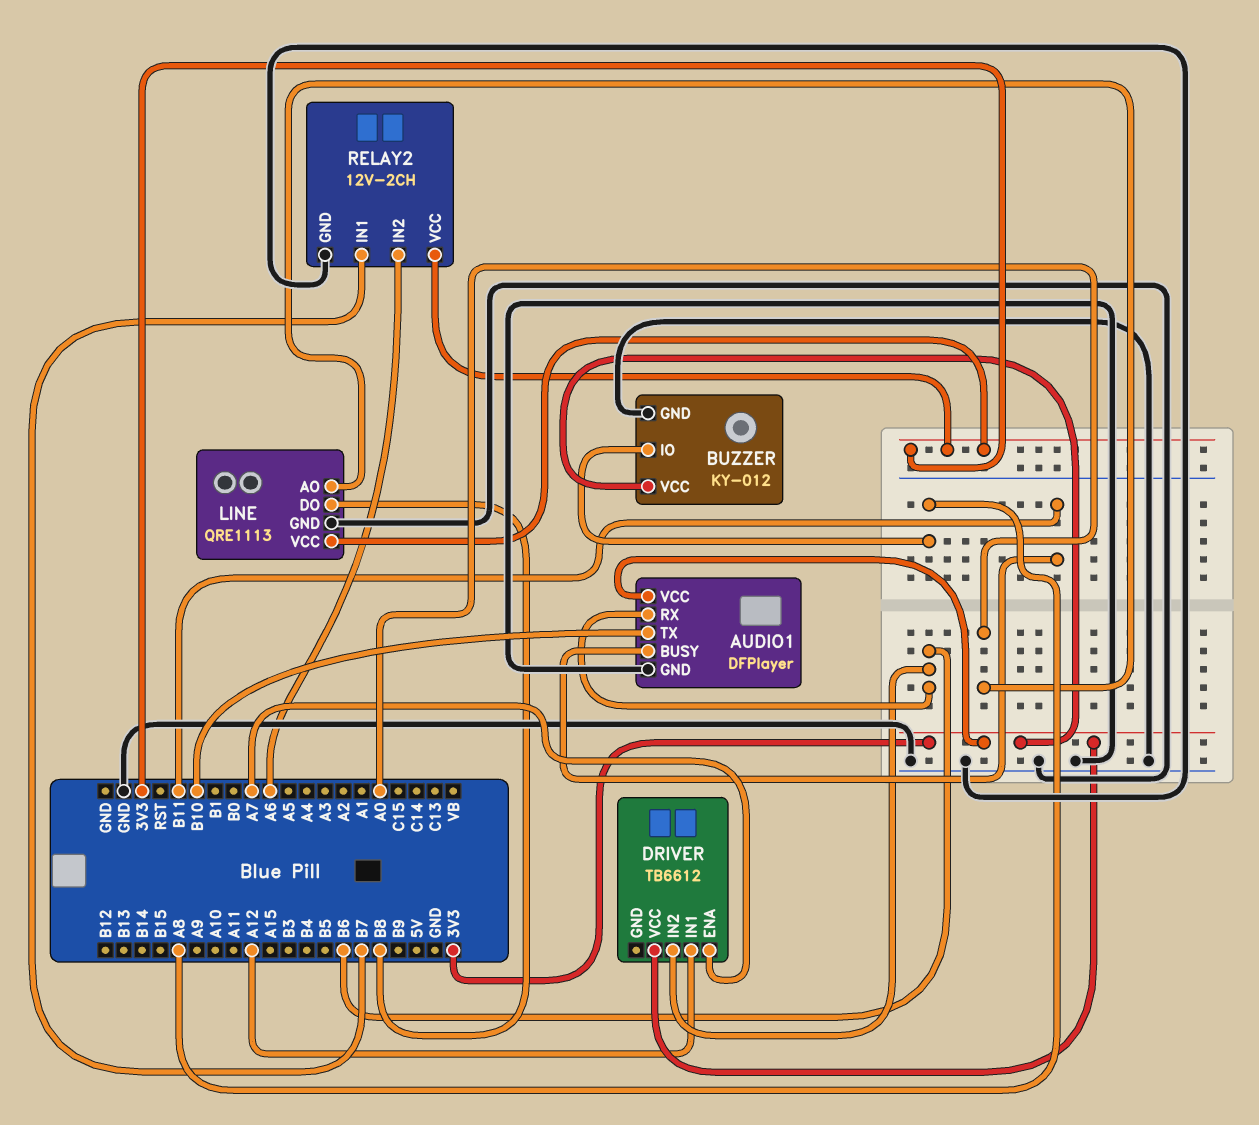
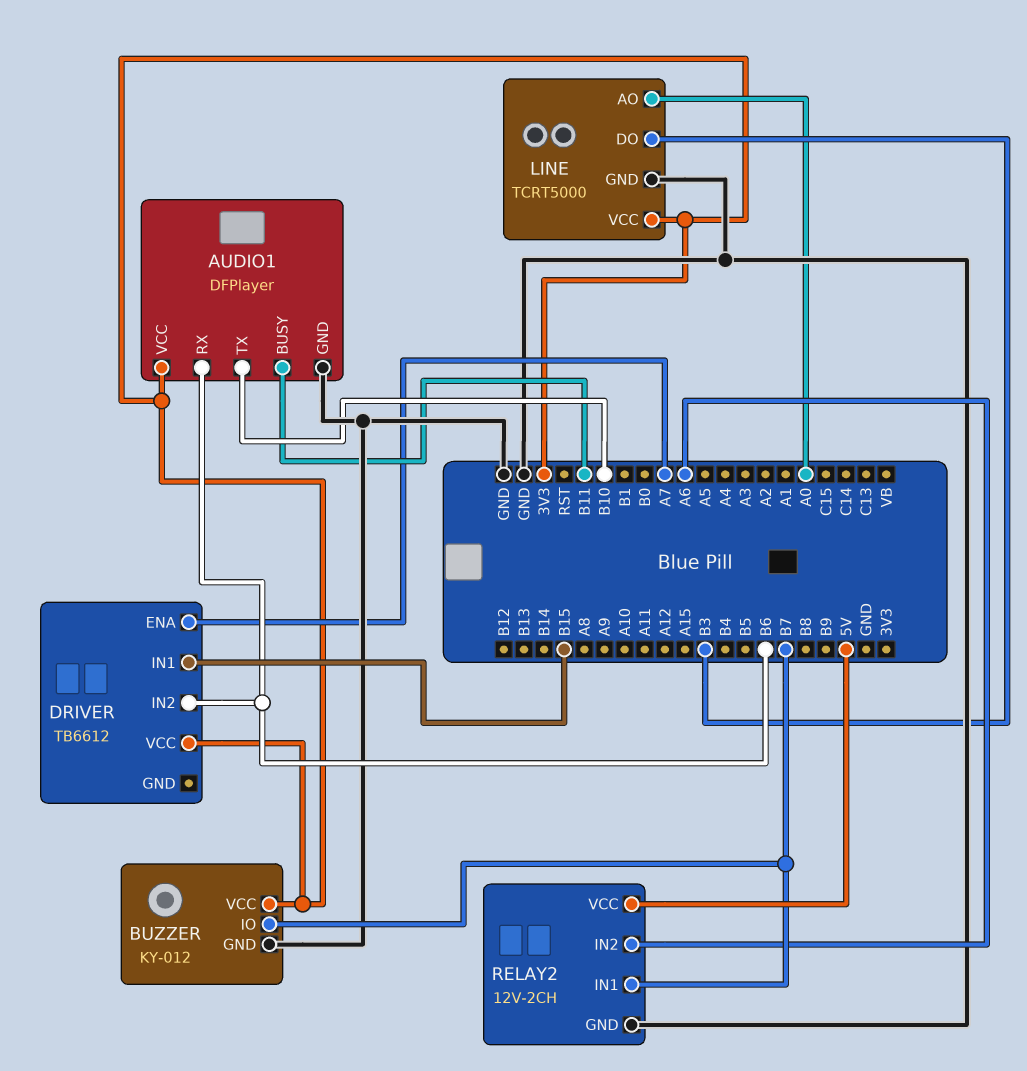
BUZZER pin IO: A8 -> B7
DRIVER pin IN1: A12 -> B15
LINE: QRE1113 -> TCRT5000
LINE pin DO: B8 -> B3
RELAY2 pin VCC: 3V3 -> 5V

